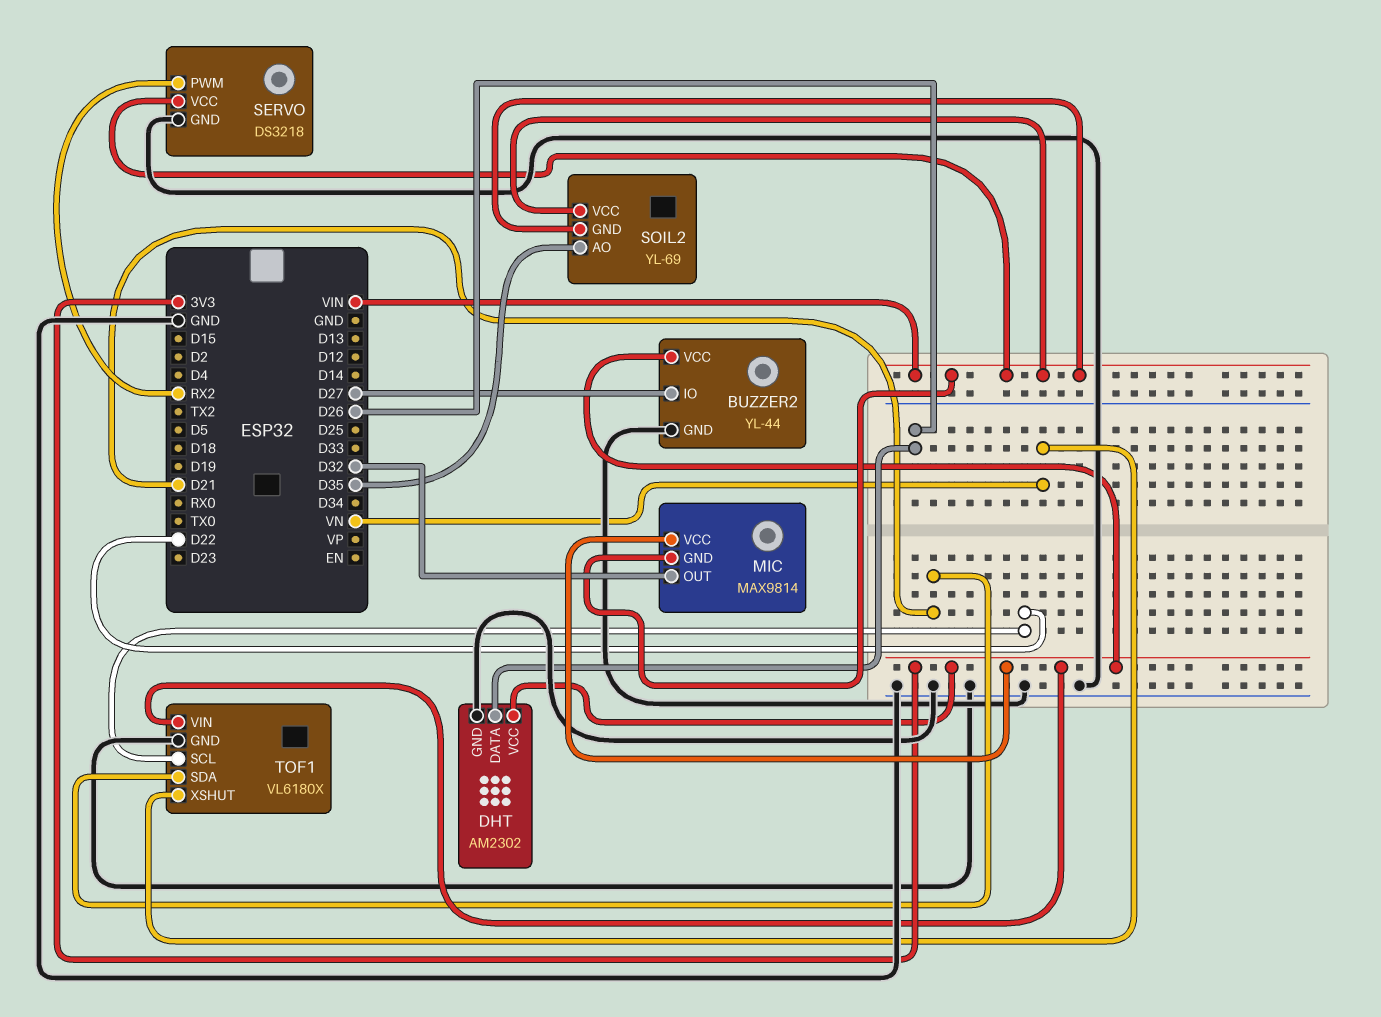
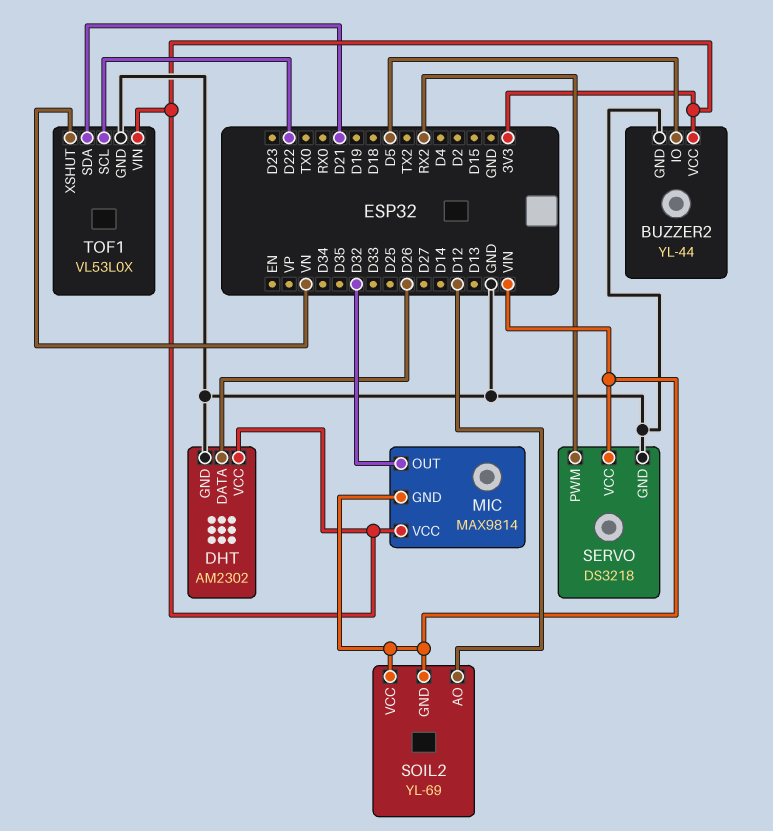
BUZZER2 pin IO: D27 -> D5
SOIL2 pin AO: D35 -> D12
TOF1: VL6180X -> VL53L0X

